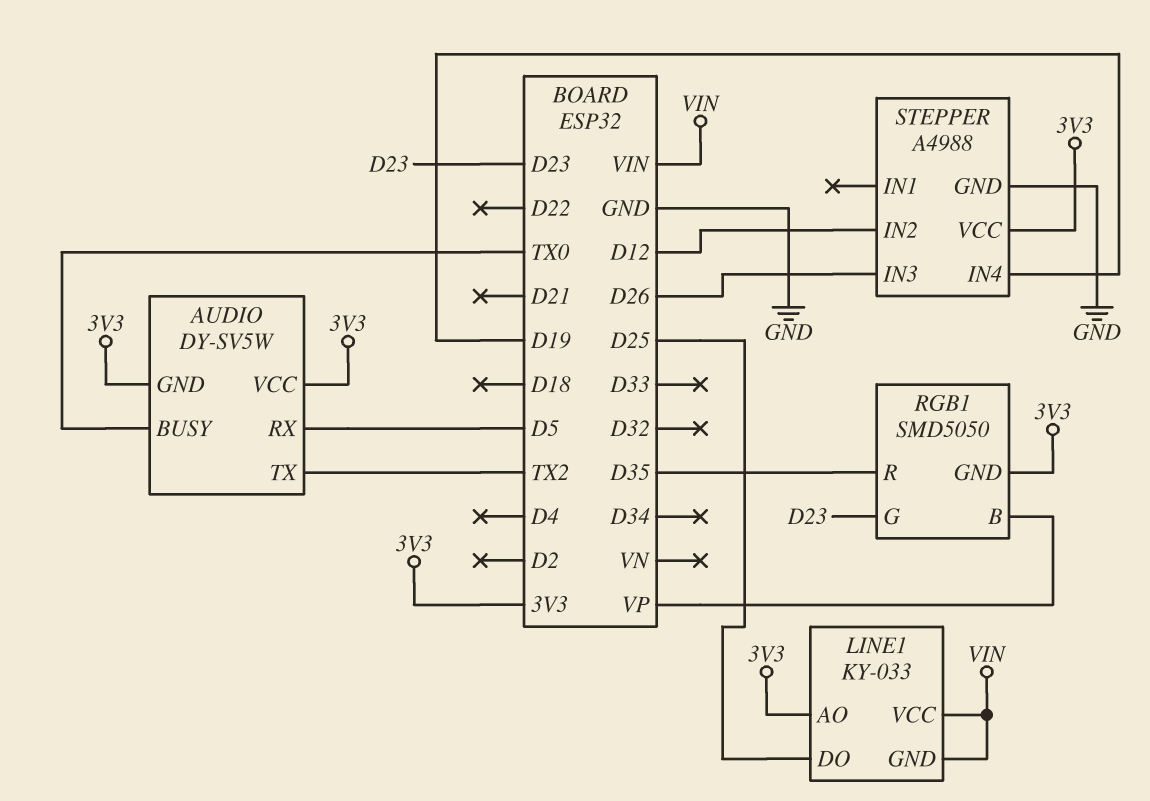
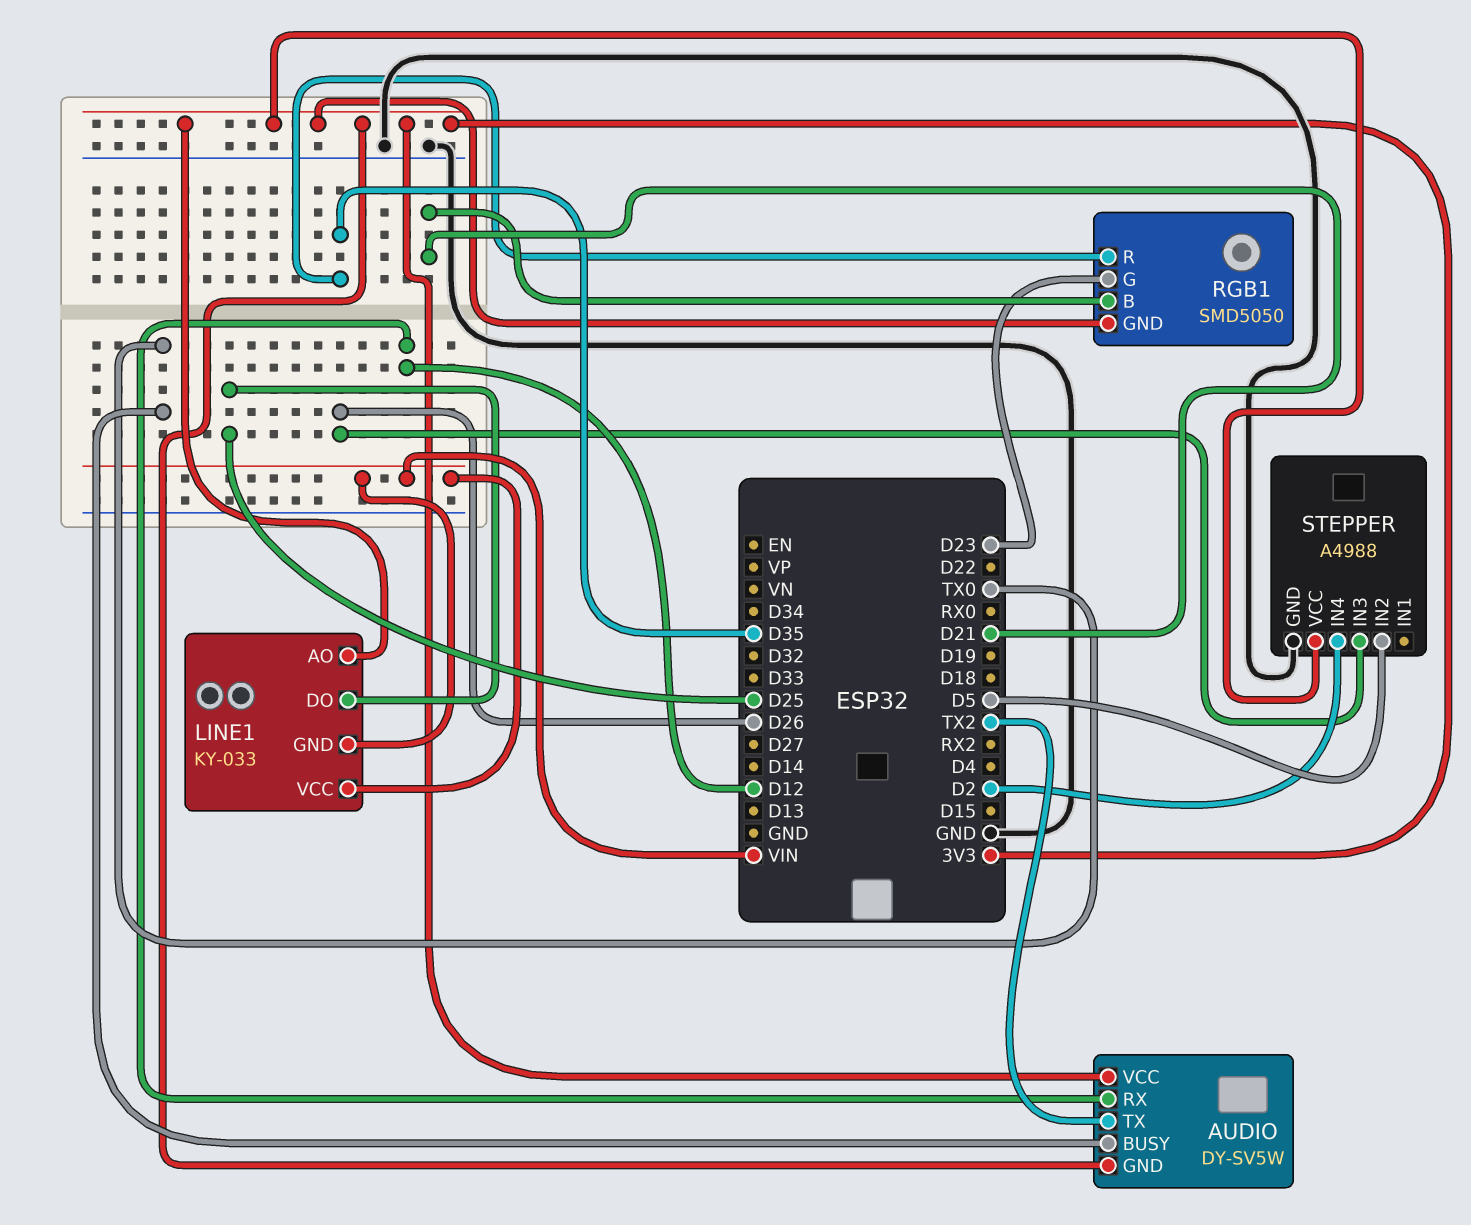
AUDIO pin RX: D5 -> D12
RGB1 pin B: VP -> D21
STEPPER pin IN2: D12 -> D5
STEPPER pin IN4: D19 -> D2

